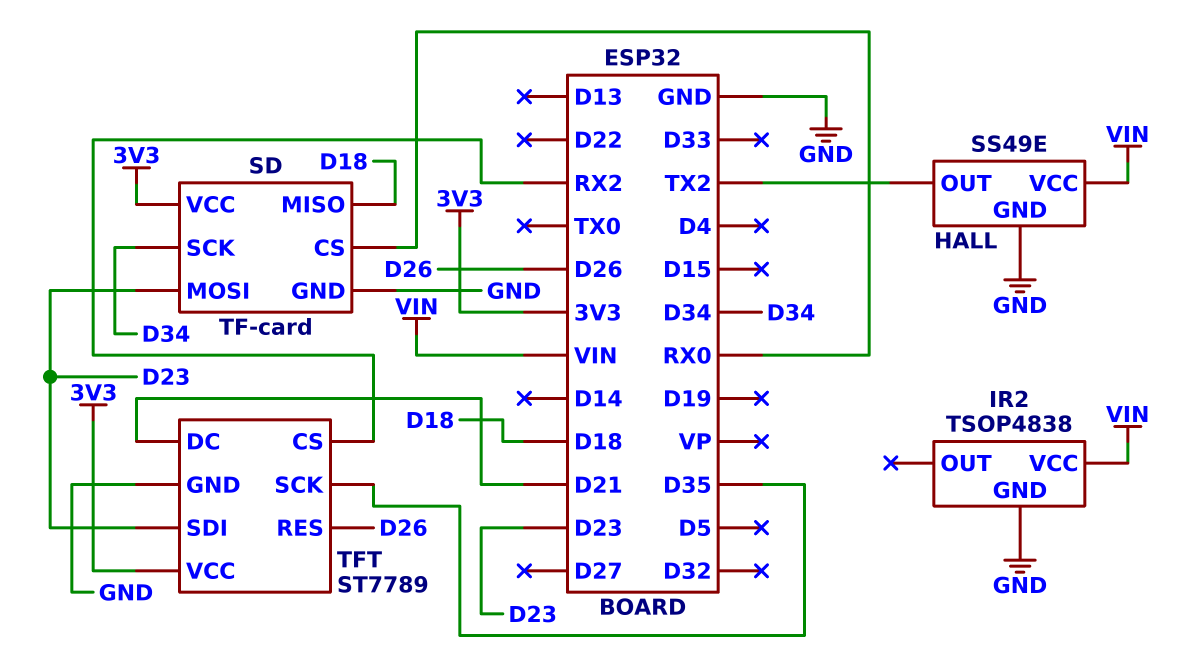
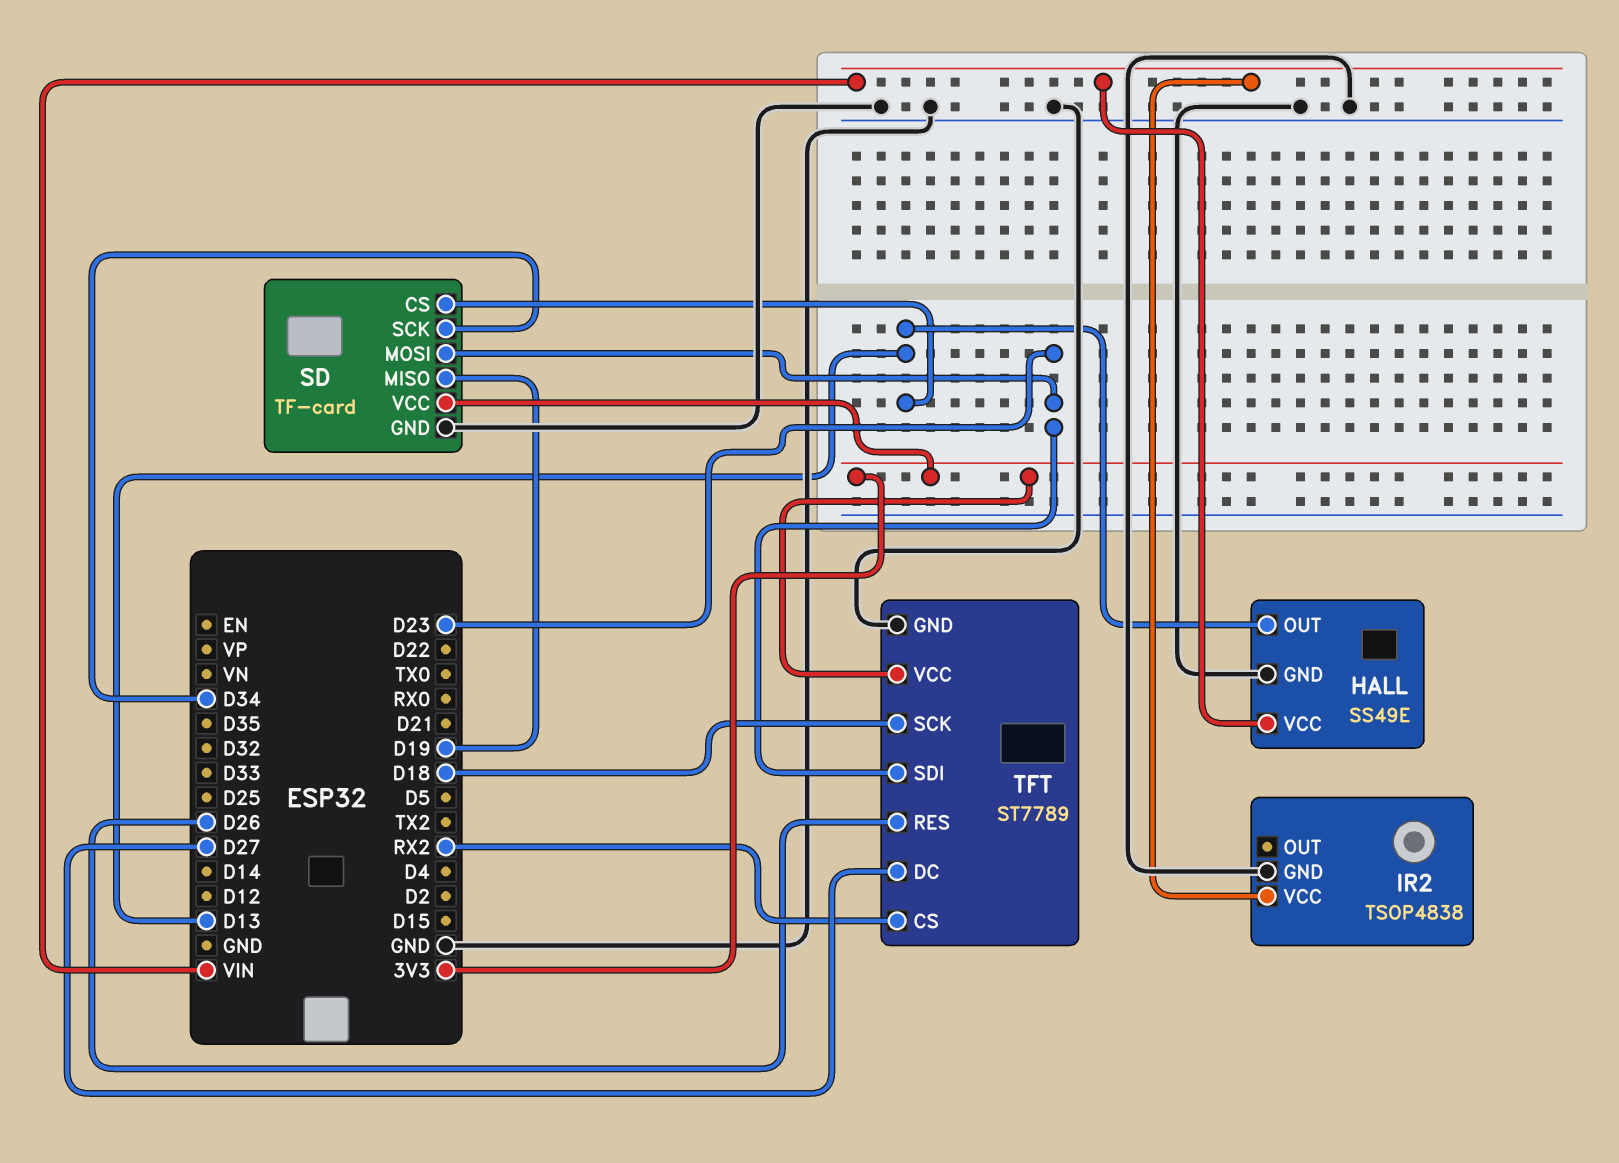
HALL pin OUT: TX2 -> D13
SD pin CS: RX0 -> D13
SD pin MISO: D18 -> D19
TFT pin DC: D21 -> D27
TFT pin SCK: D35 -> D18

